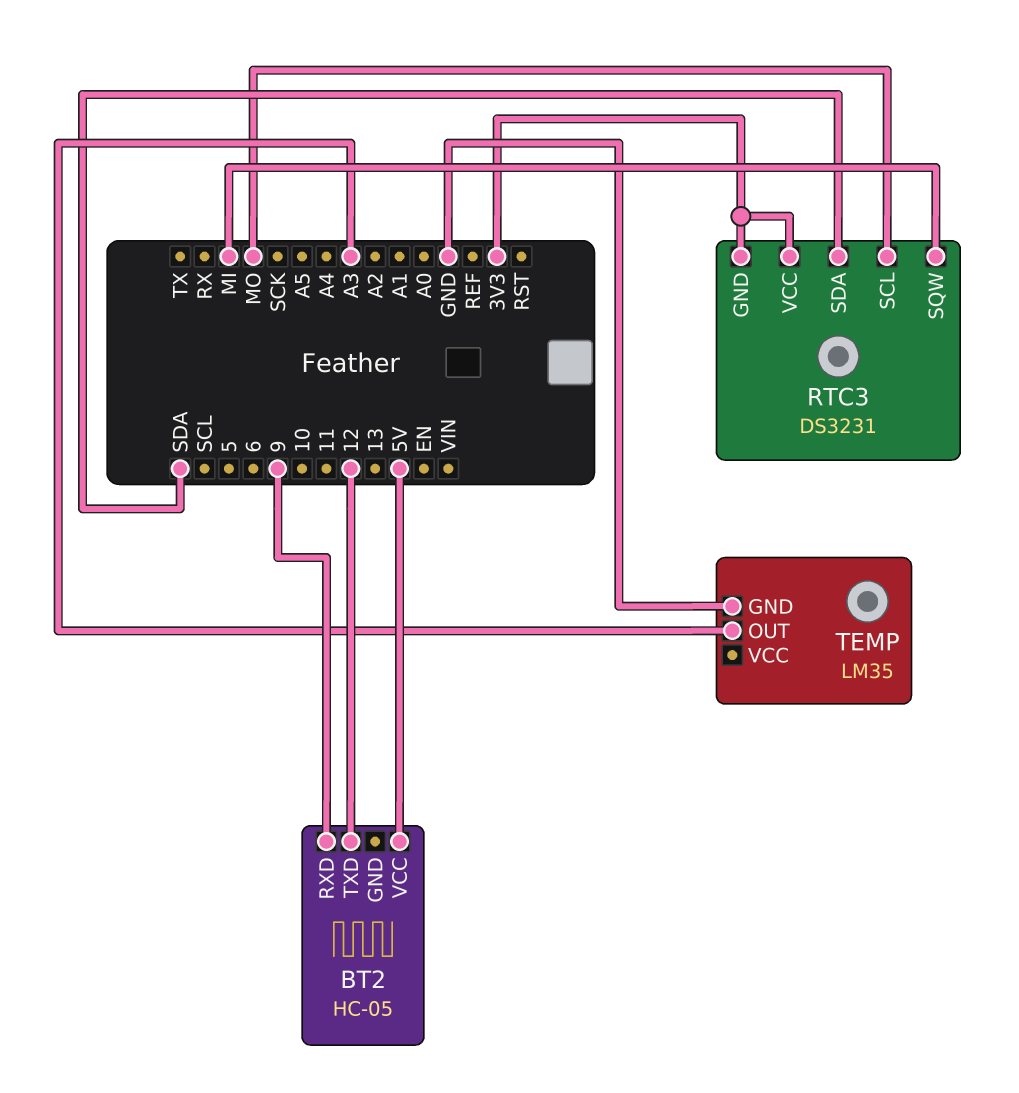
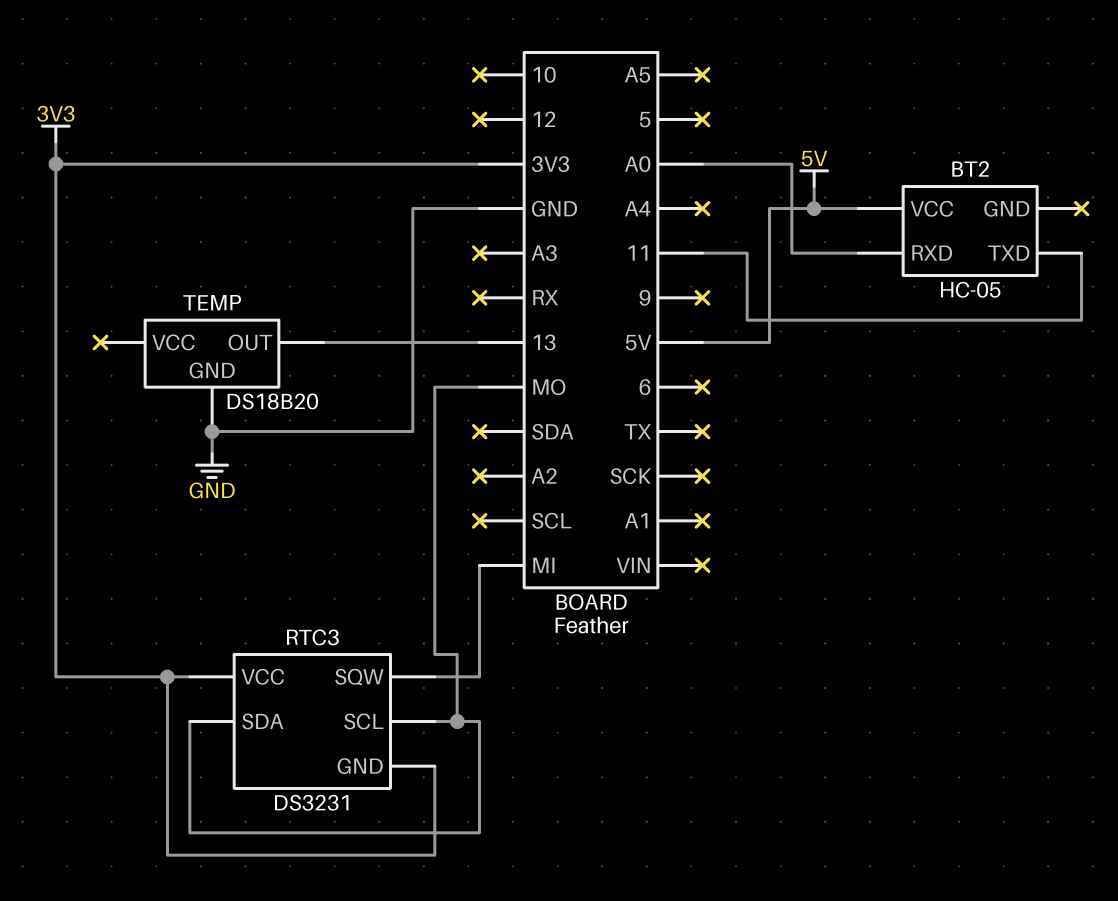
BT2 pin RXD: 9 -> A0
BT2 pin TXD: 12 -> 11
RTC3 pin SDA: SDA -> MO
TEMP: LM35 -> DS18B20
TEMP pin OUT: A3 -> 13

